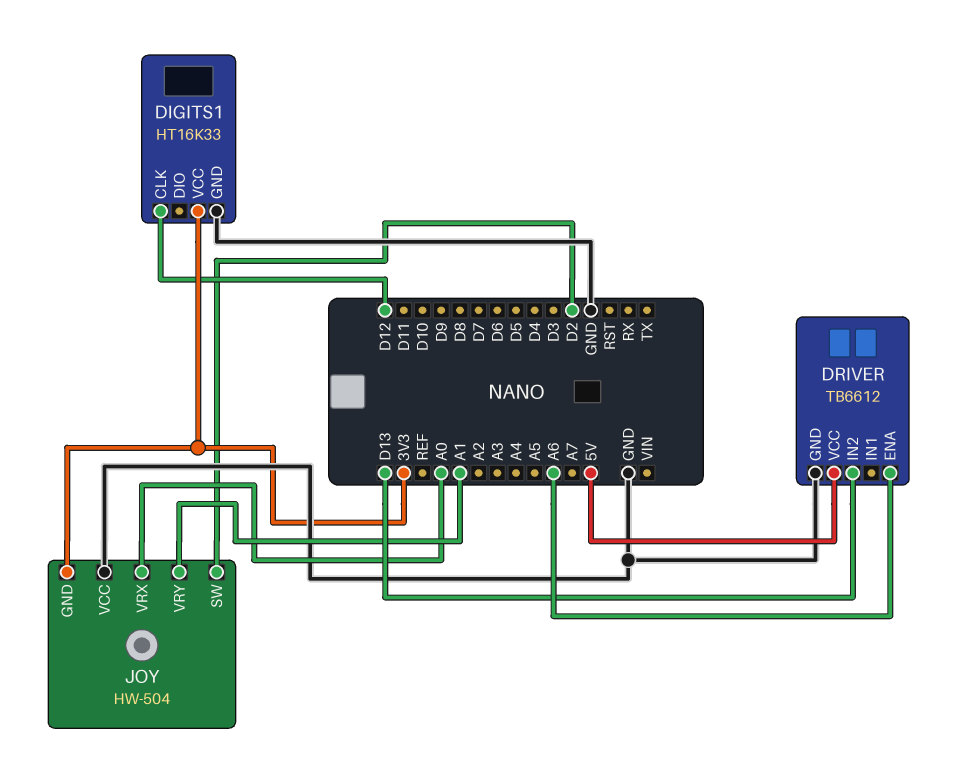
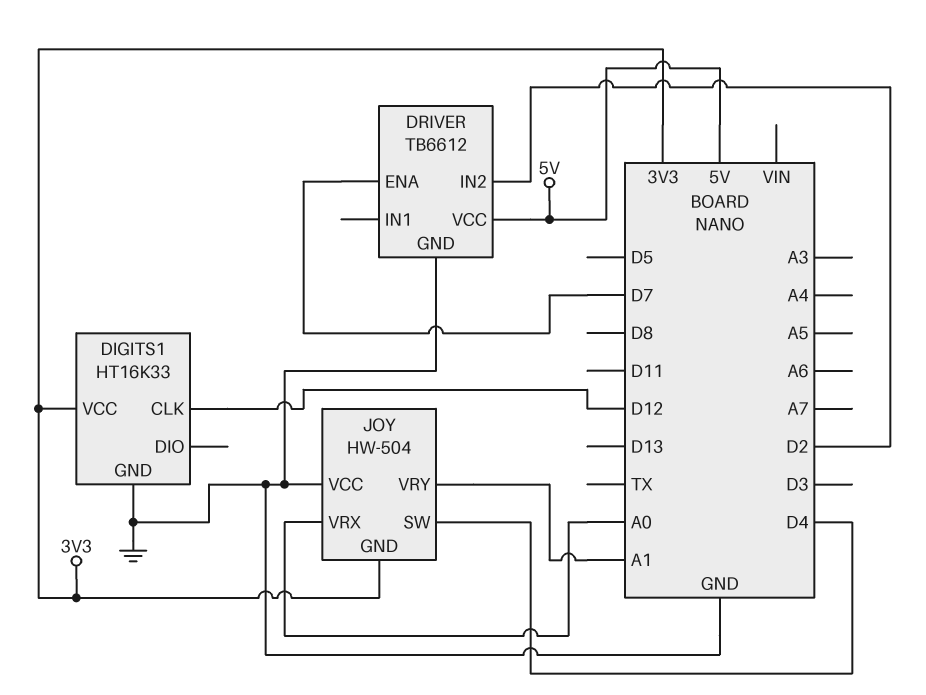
DRIVER pin ENA: A6 -> D7
DRIVER pin IN2: D13 -> D2
JOY pin SW: D2 -> D4

